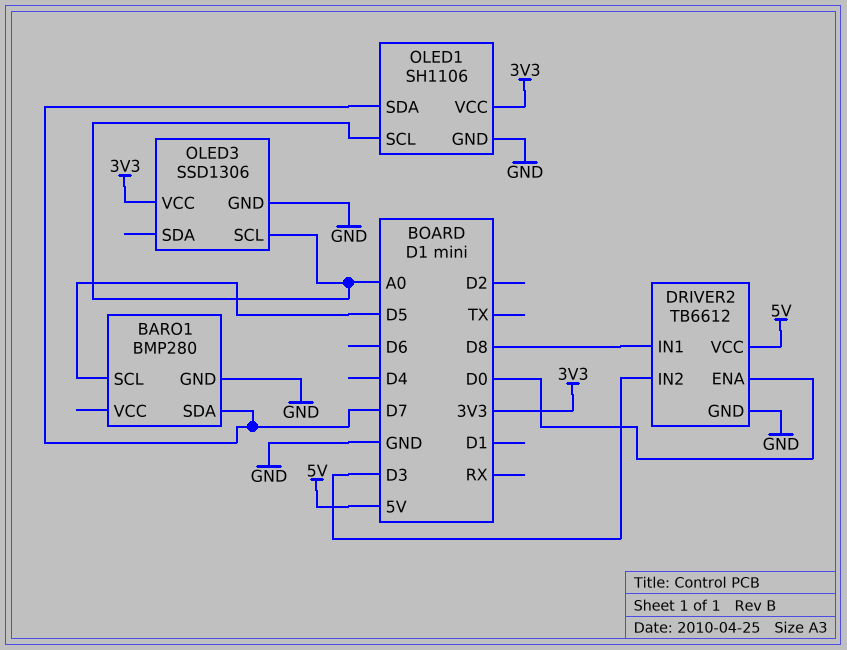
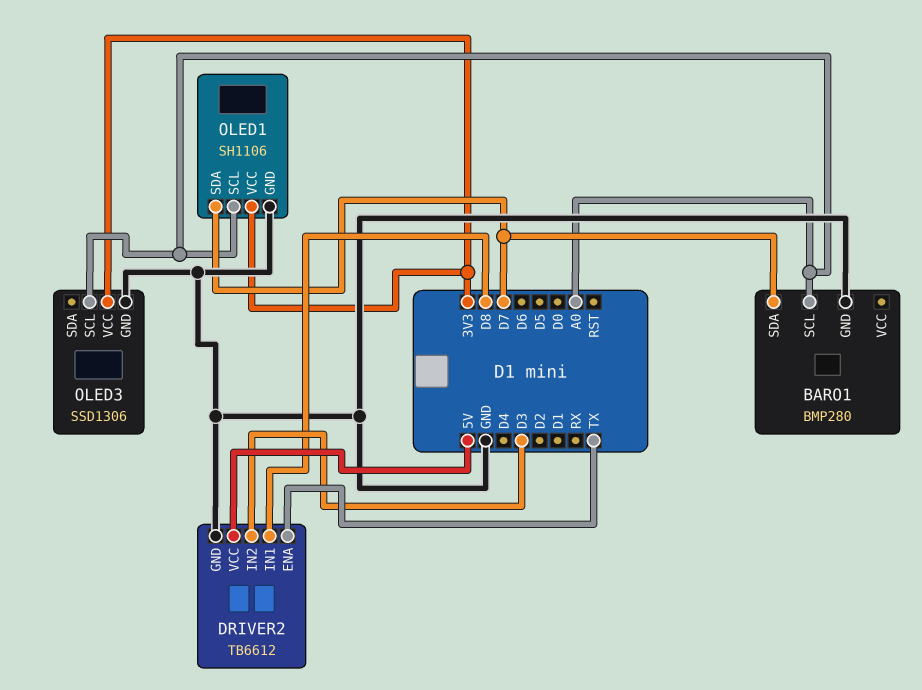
BARO1 pin SCL: D5 -> A0
DRIVER2 pin ENA: D0 -> TX

